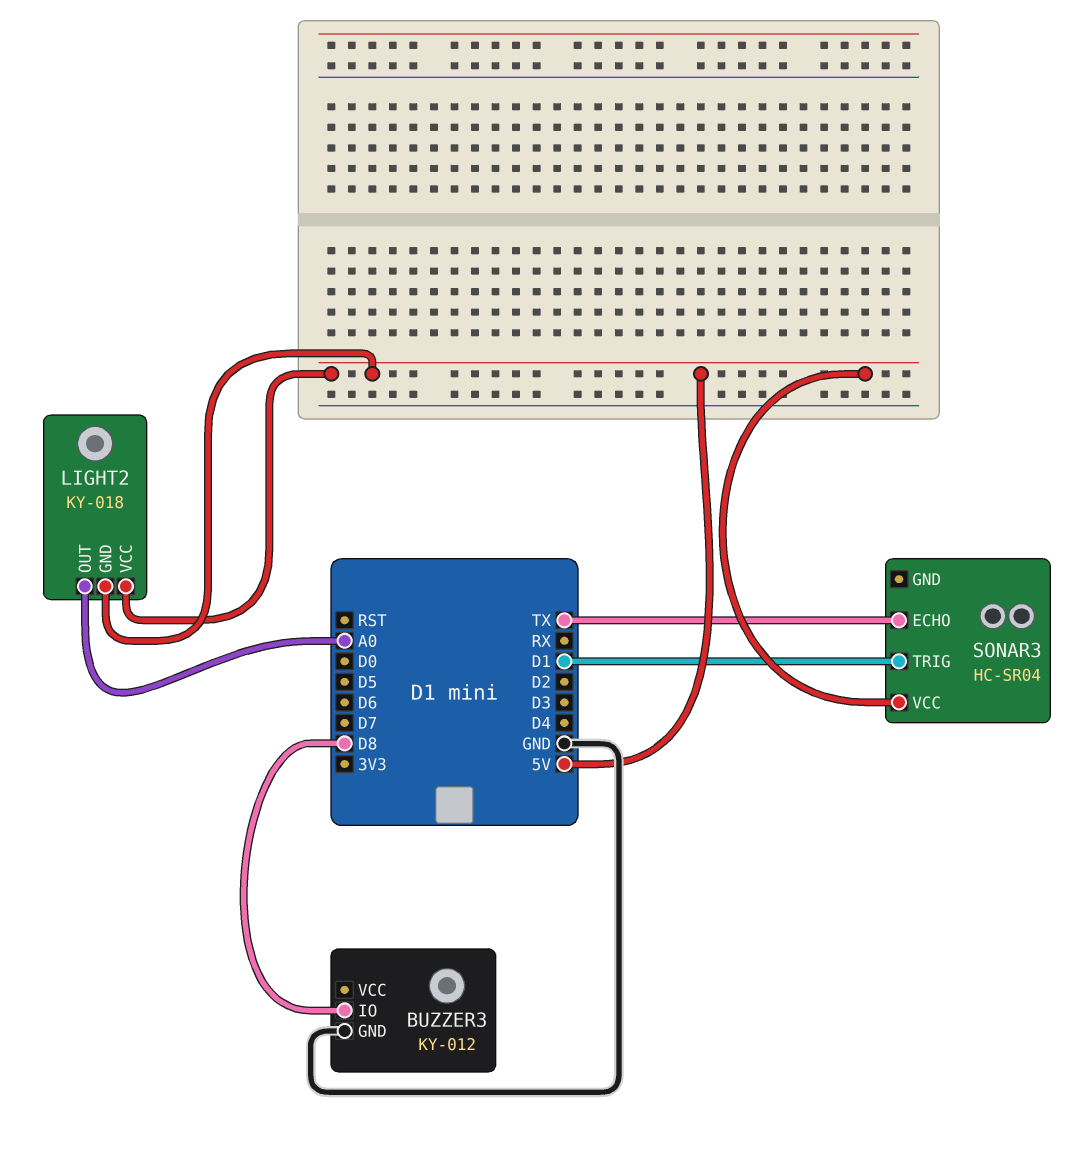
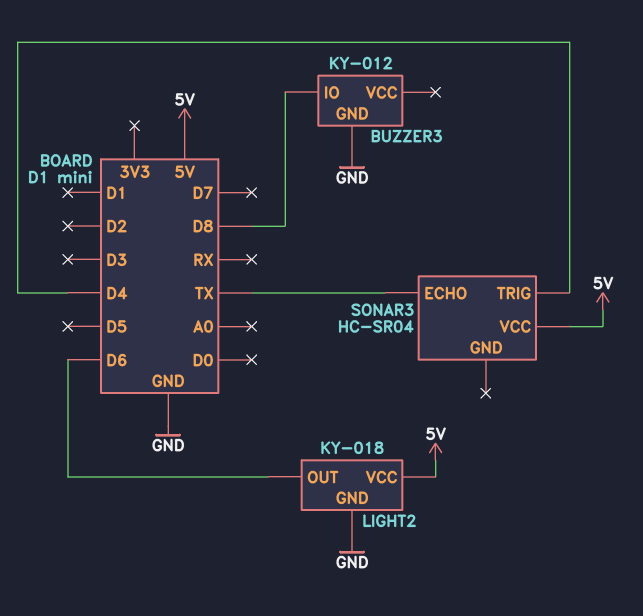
LIGHT2 pin GND: 5V -> GND
LIGHT2 pin OUT: A0 -> D6
SONAR3 pin TRIG: D1 -> D4

